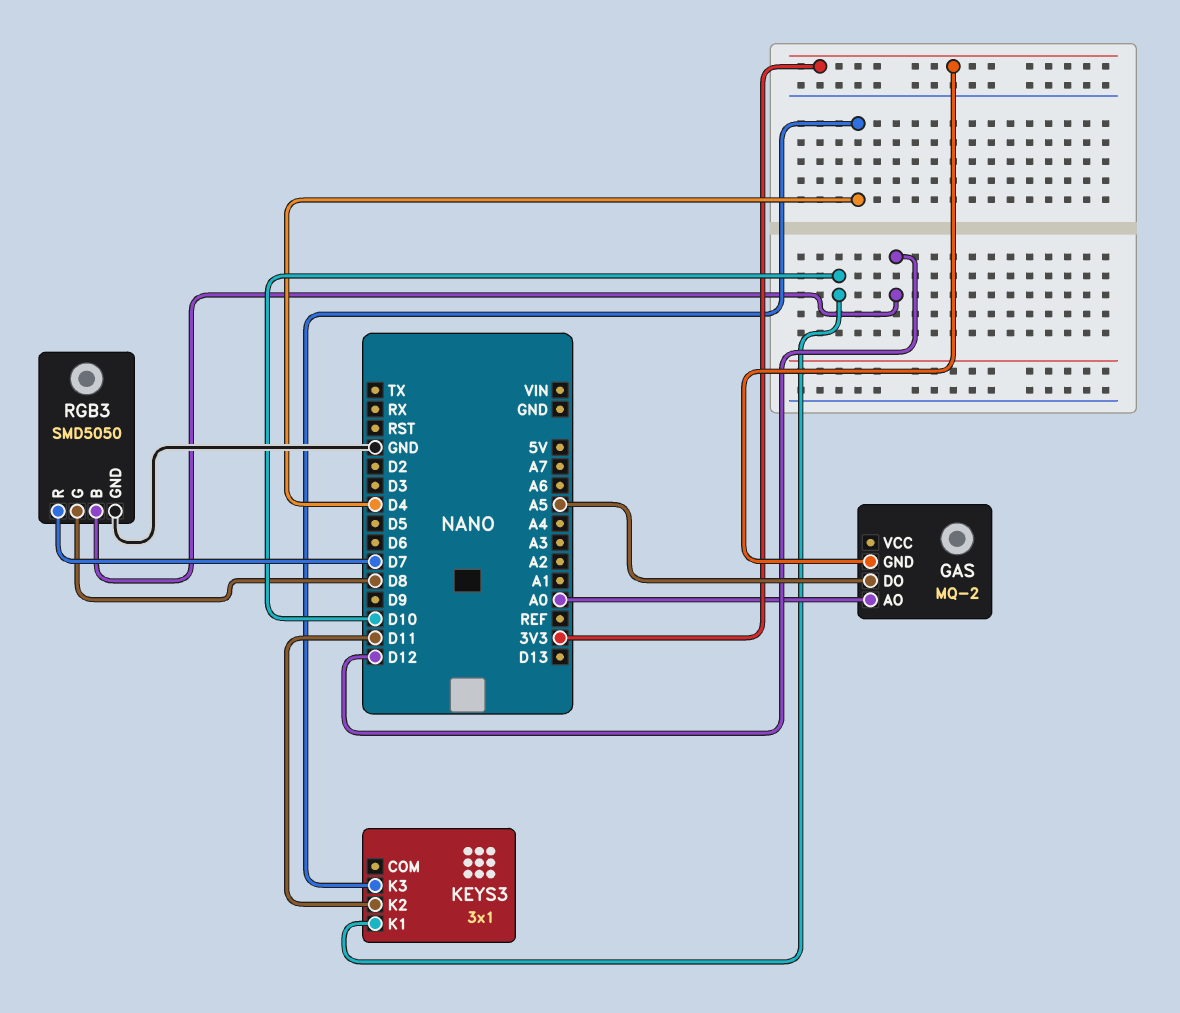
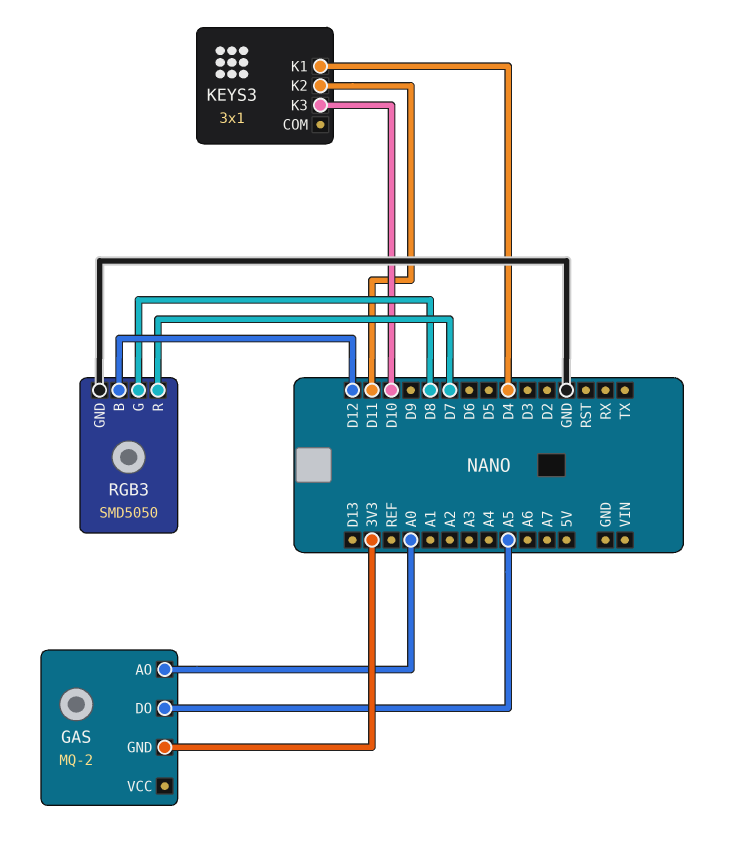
KEYS3 pin K1: D10 -> D4
KEYS3 pin K3: D4 -> D10

